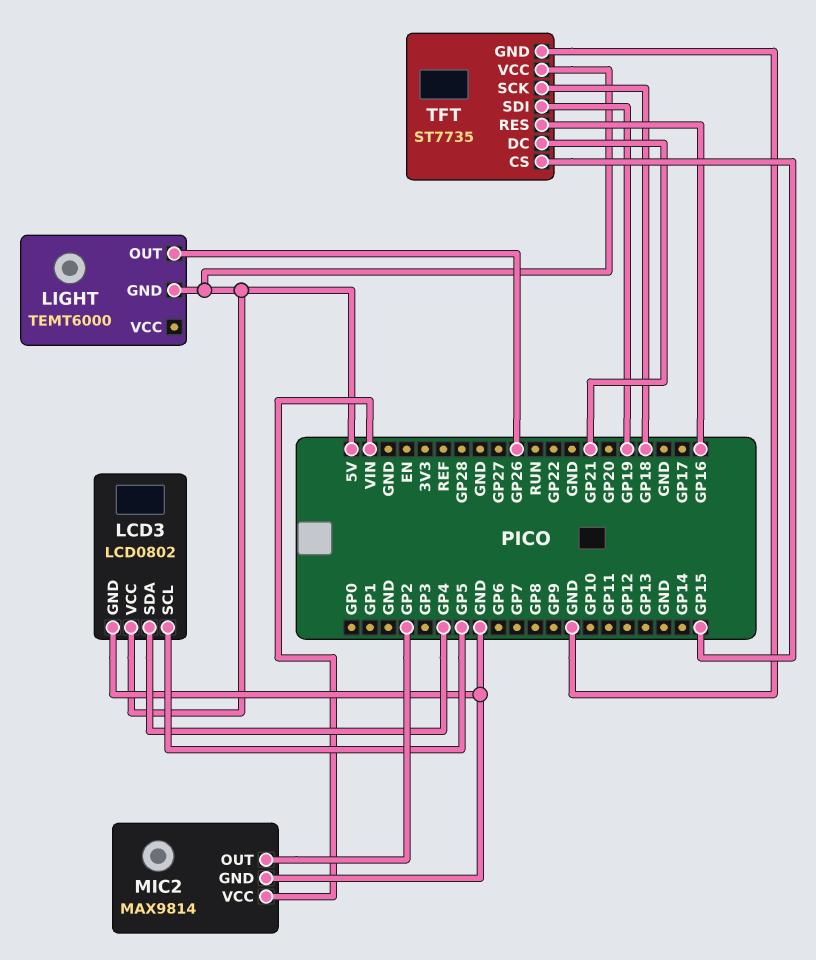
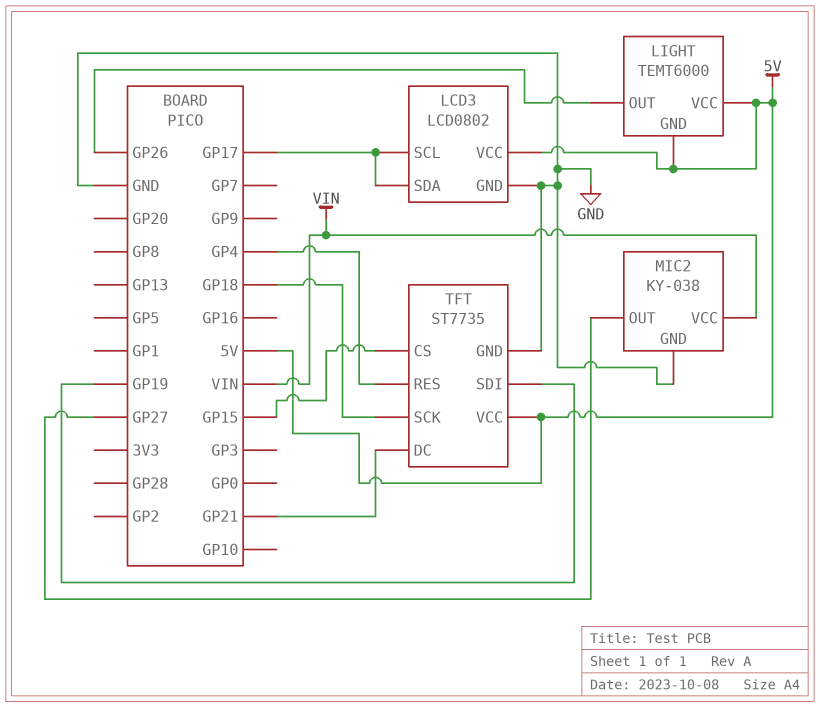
LCD3 pin SCL: GP5 -> GP17
LCD3 pin SDA: GP4 -> GP17
LIGHT pin VCC: none -> 5V
MIC2: MAX9814 -> KY-038
MIC2 pin OUT: GP2 -> GP27
TFT pin RES: GP16 -> GP4

